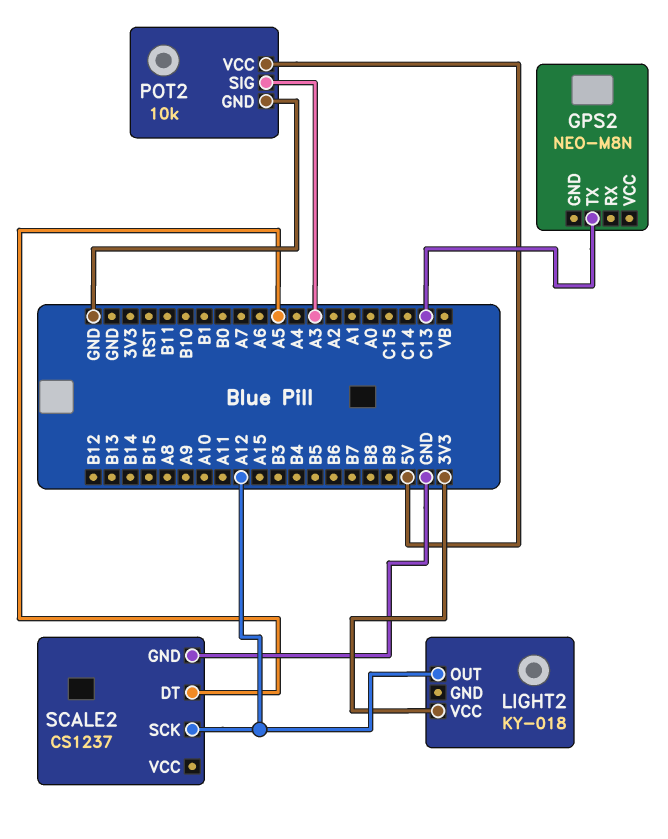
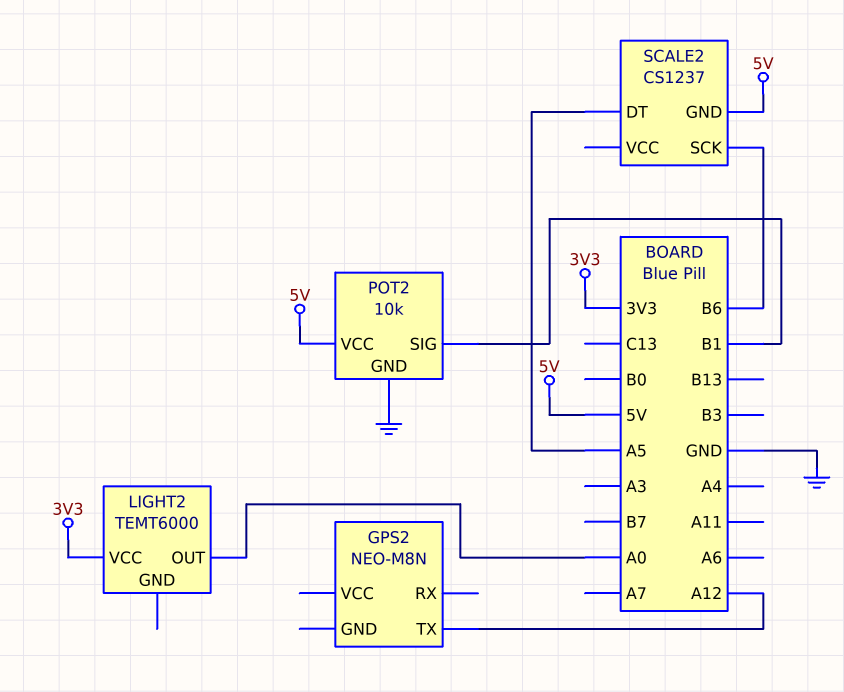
GPS2 pin TX: C13 -> A12
LIGHT2: KY-018 -> TEMT6000
LIGHT2 pin OUT: A12 -> A0
POT2 pin SIG: A3 -> B1
SCALE2 pin GND: GND -> 5V
SCALE2 pin SCK: A12 -> B6

